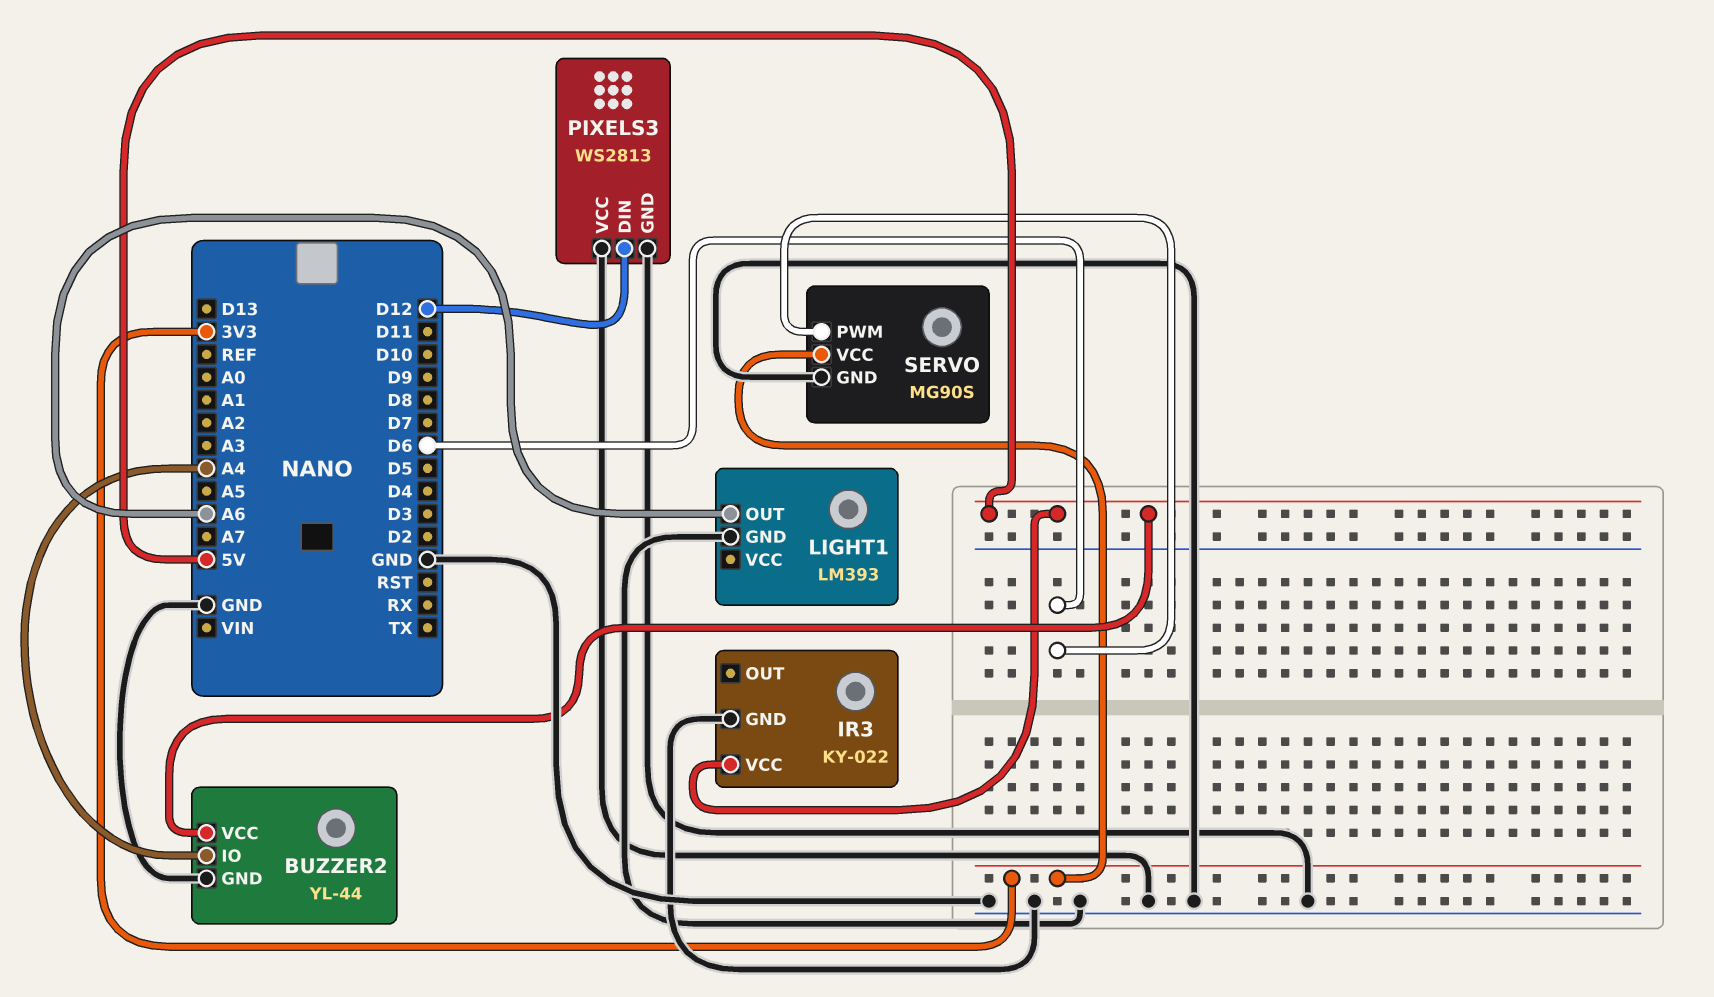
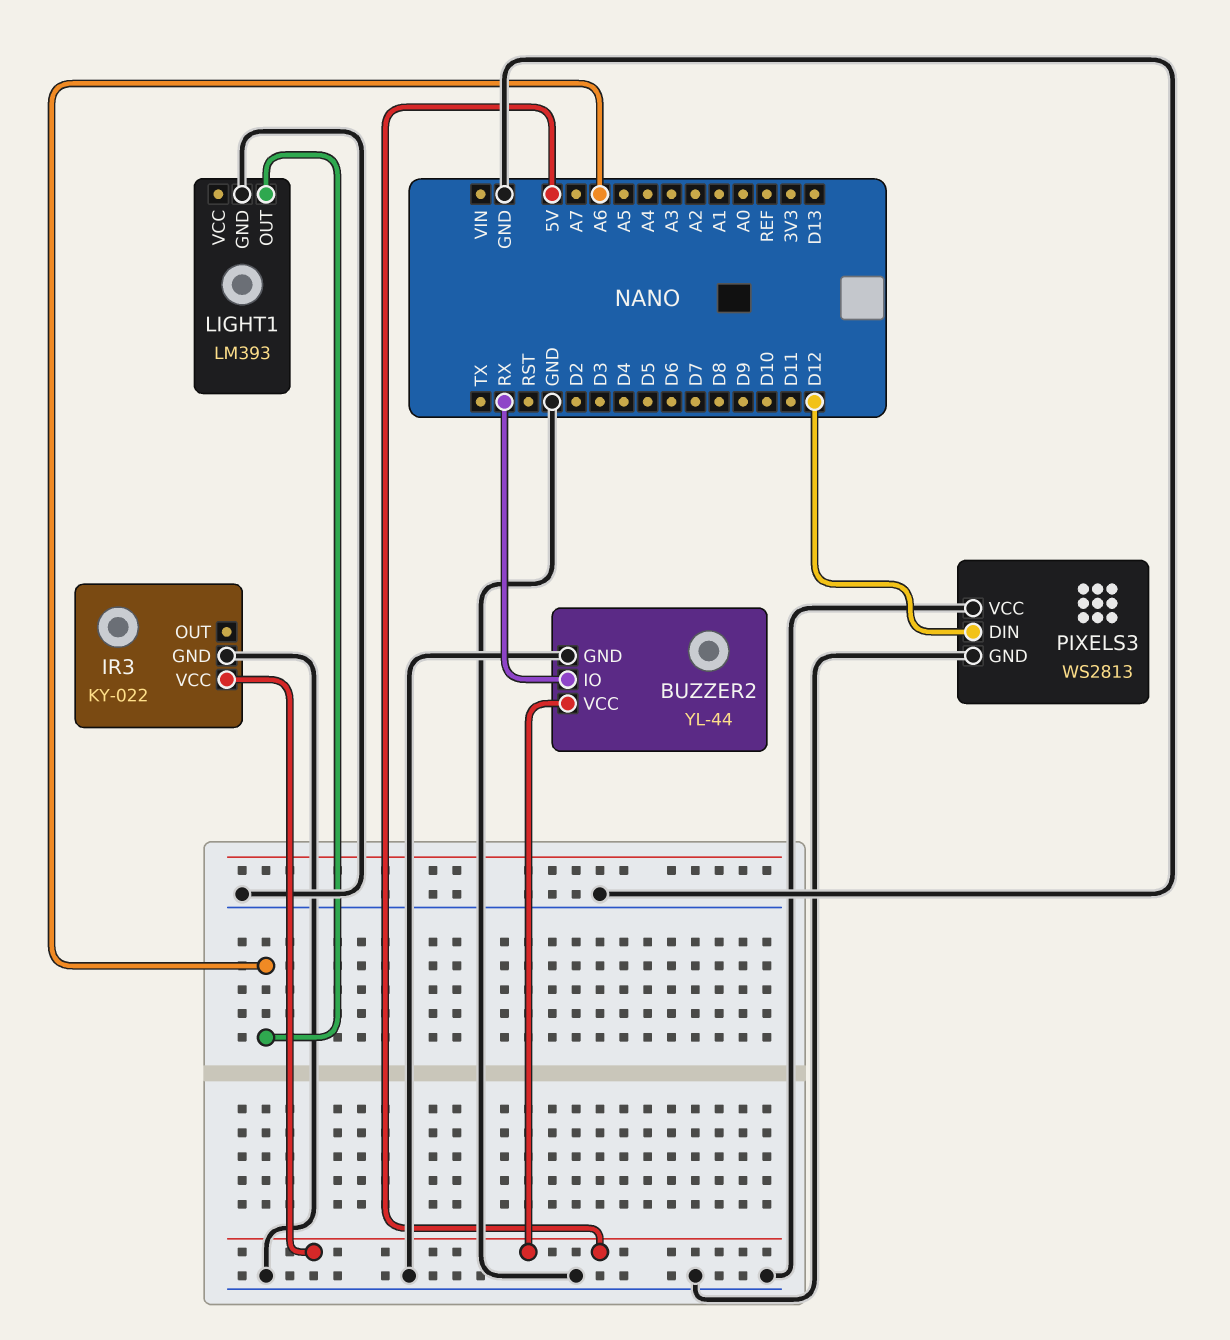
BUZZER2 pin IO: A4 -> RX
SERVO: MG90S -> none
SERVO pin GND: GND -> none
SERVO pin PWM: D6 -> none
SERVO pin VCC: 3V3 -> none

